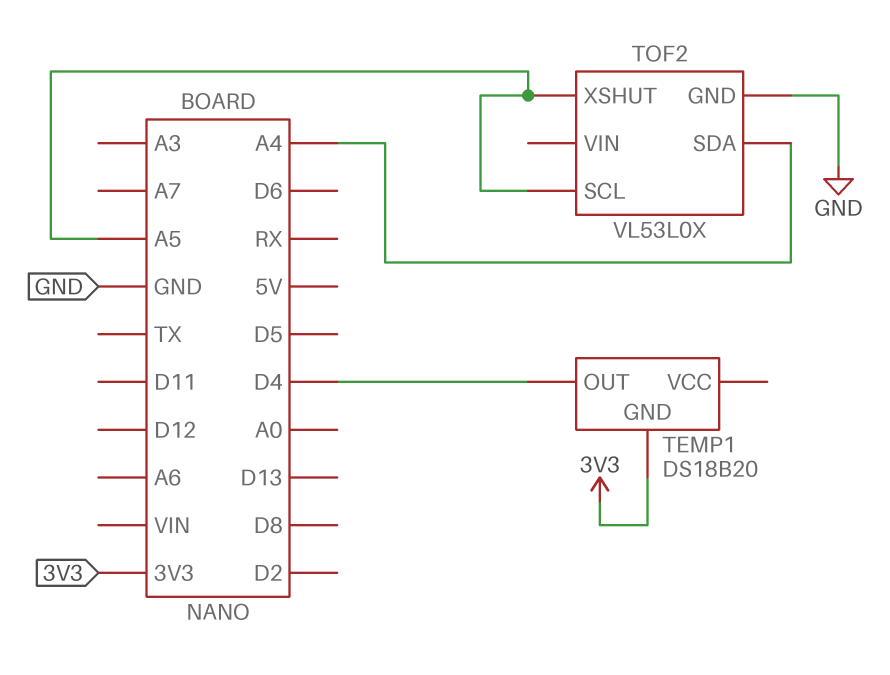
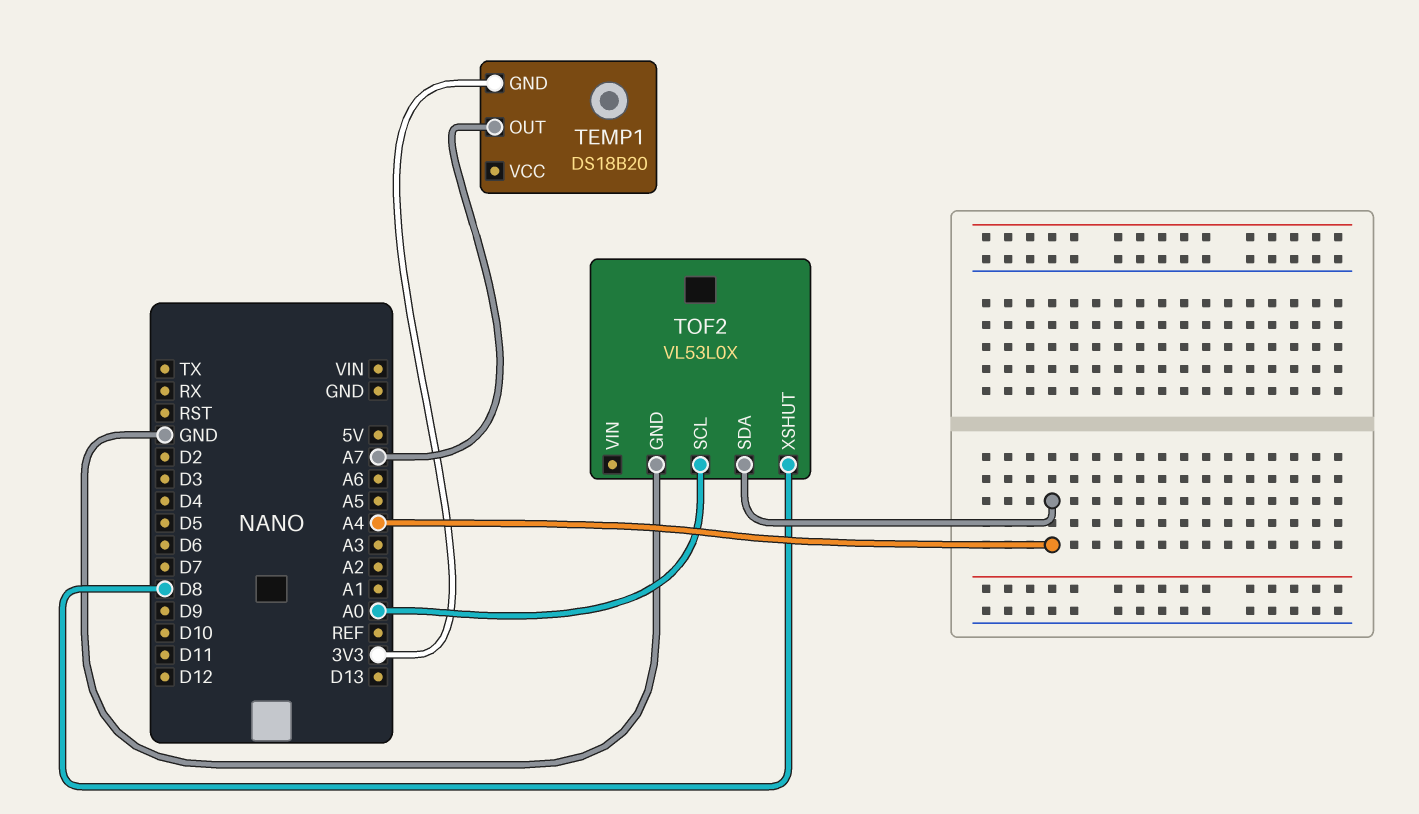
TEMP1 pin OUT: D4 -> A7
TOF2 pin SCL: A5 -> A0
TOF2 pin XSHUT: A5 -> D8

